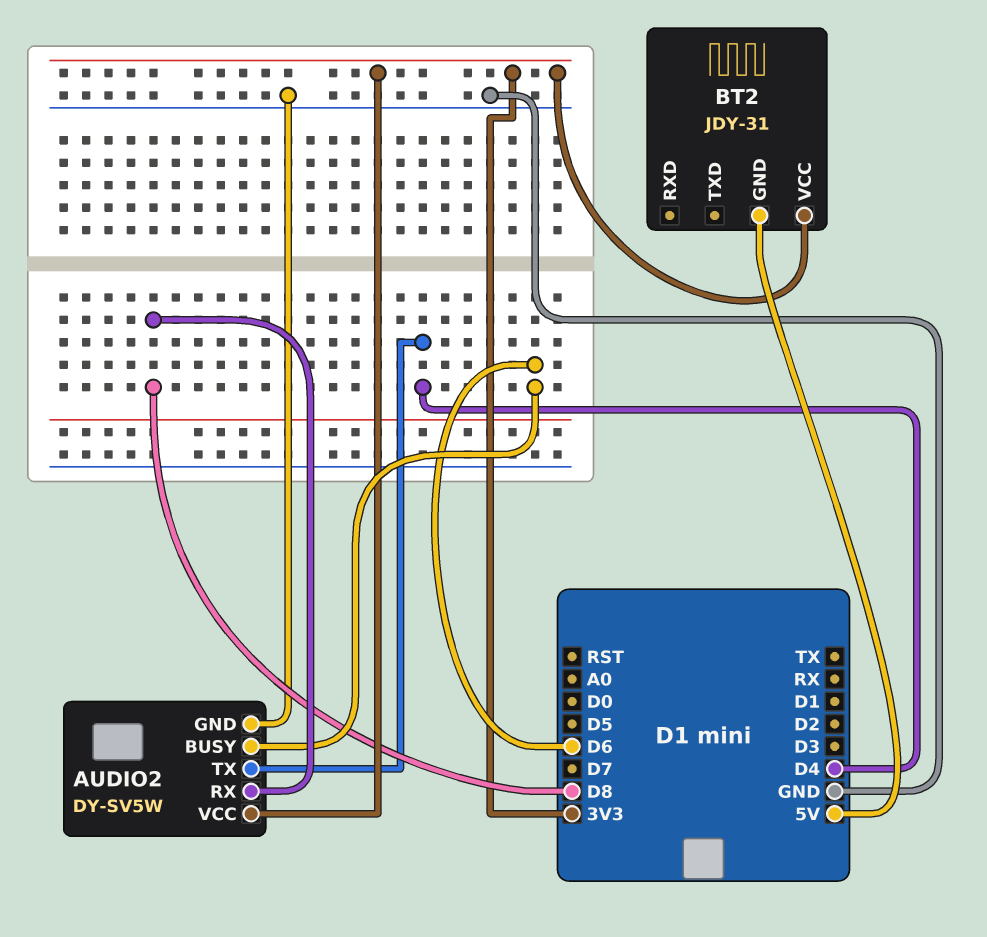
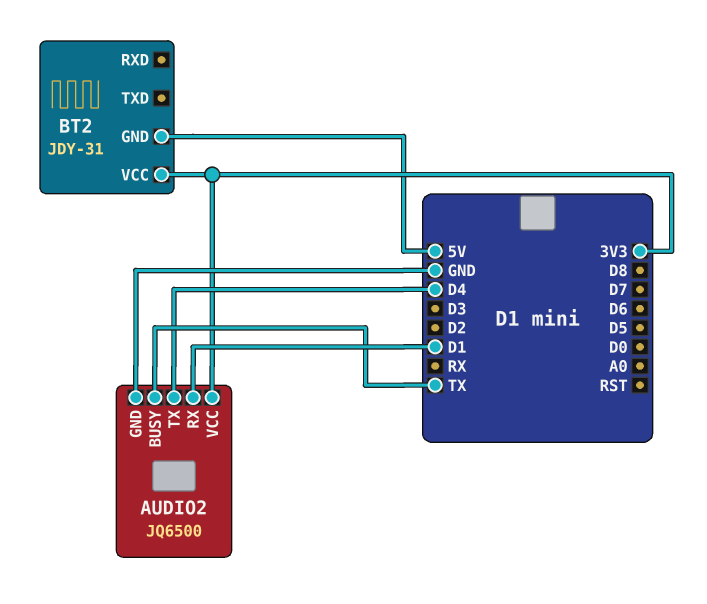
AUDIO2: DY-SV5W -> JQ6500
AUDIO2 pin BUSY: D6 -> TX
AUDIO2 pin RX: D8 -> D1

